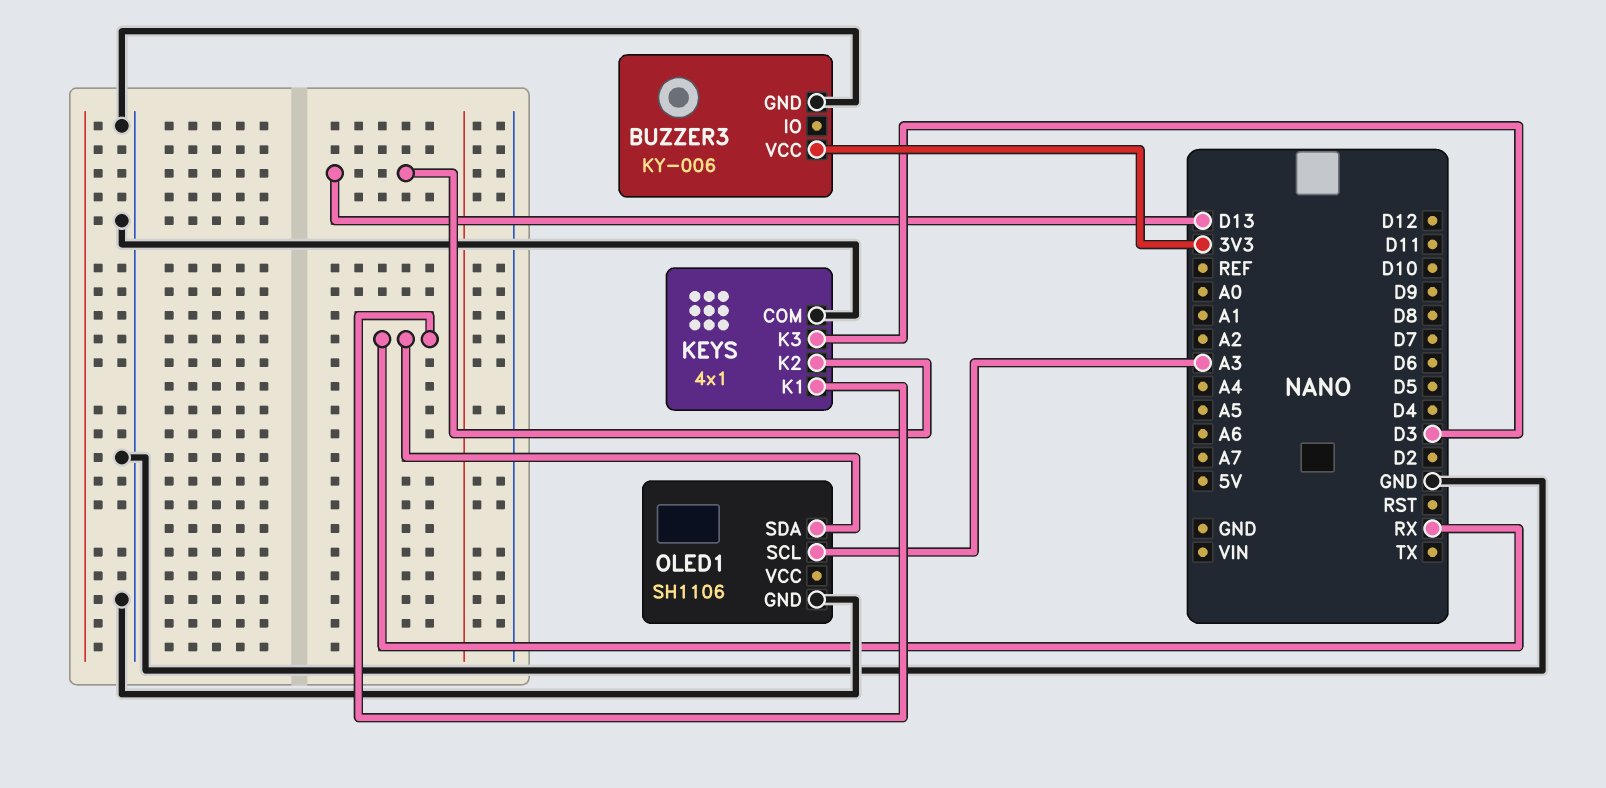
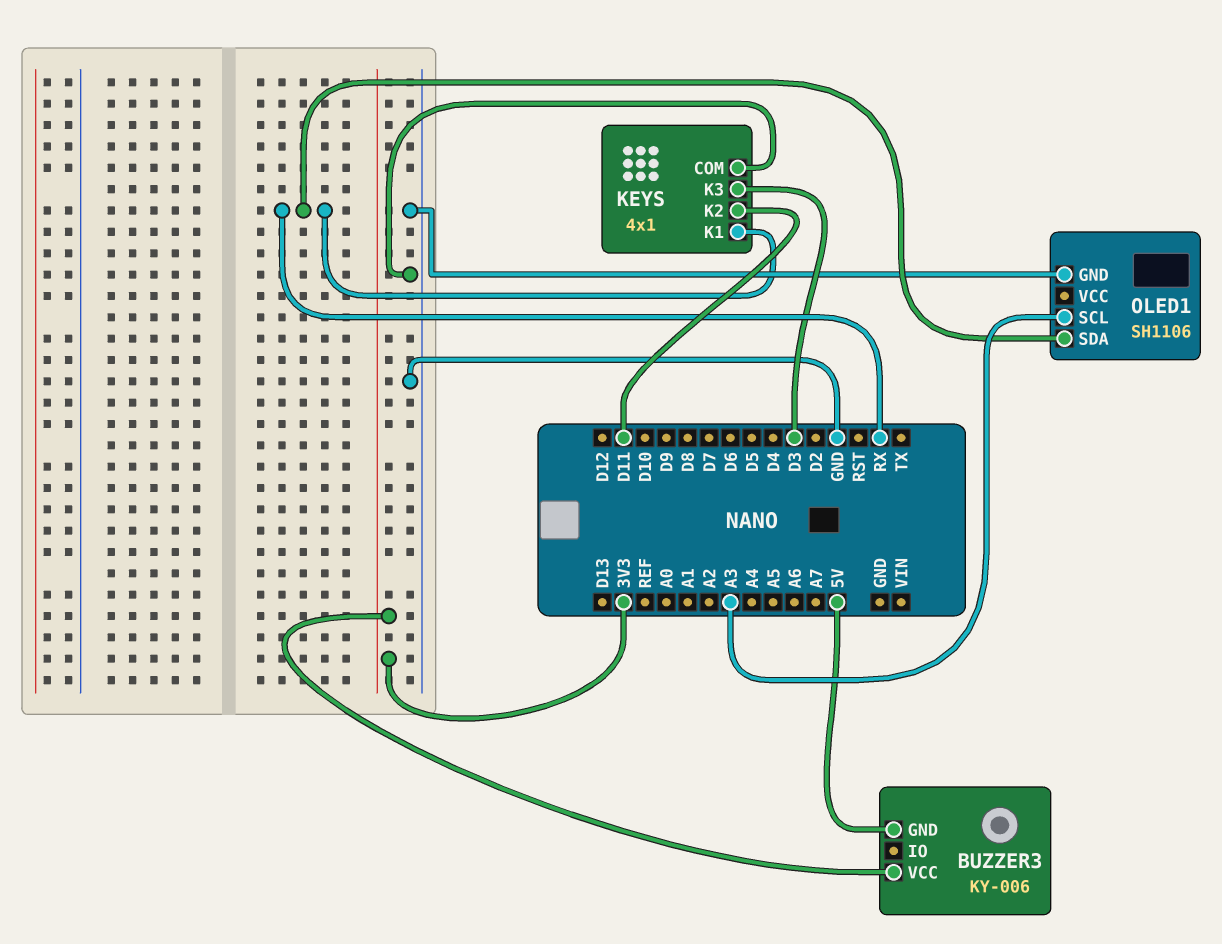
BUZZER3 pin GND: GND -> 5V
KEYS pin K2: D13 -> D11

